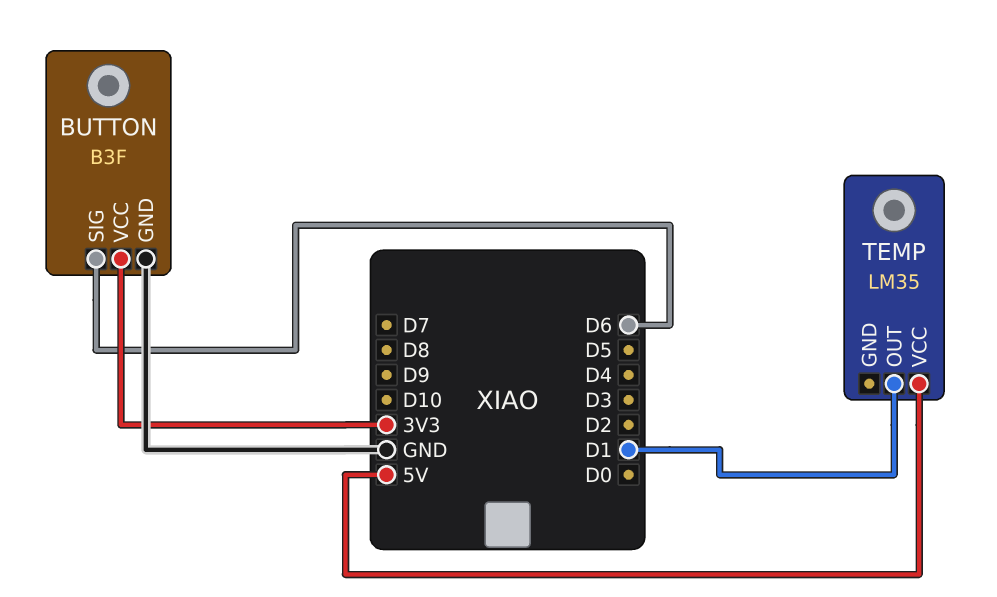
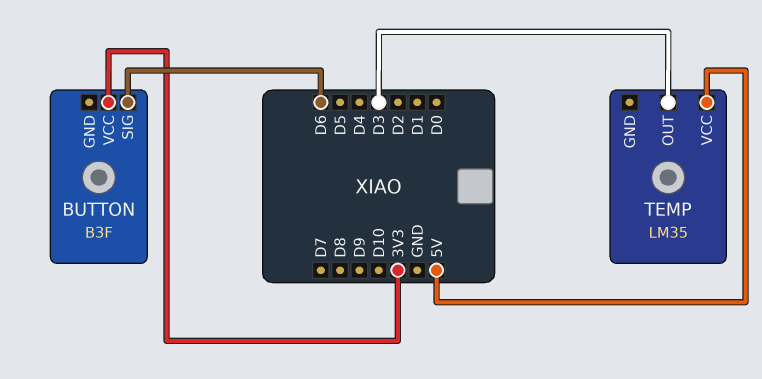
BUTTON pin GND: GND -> none
TEMP pin OUT: D1 -> D3

